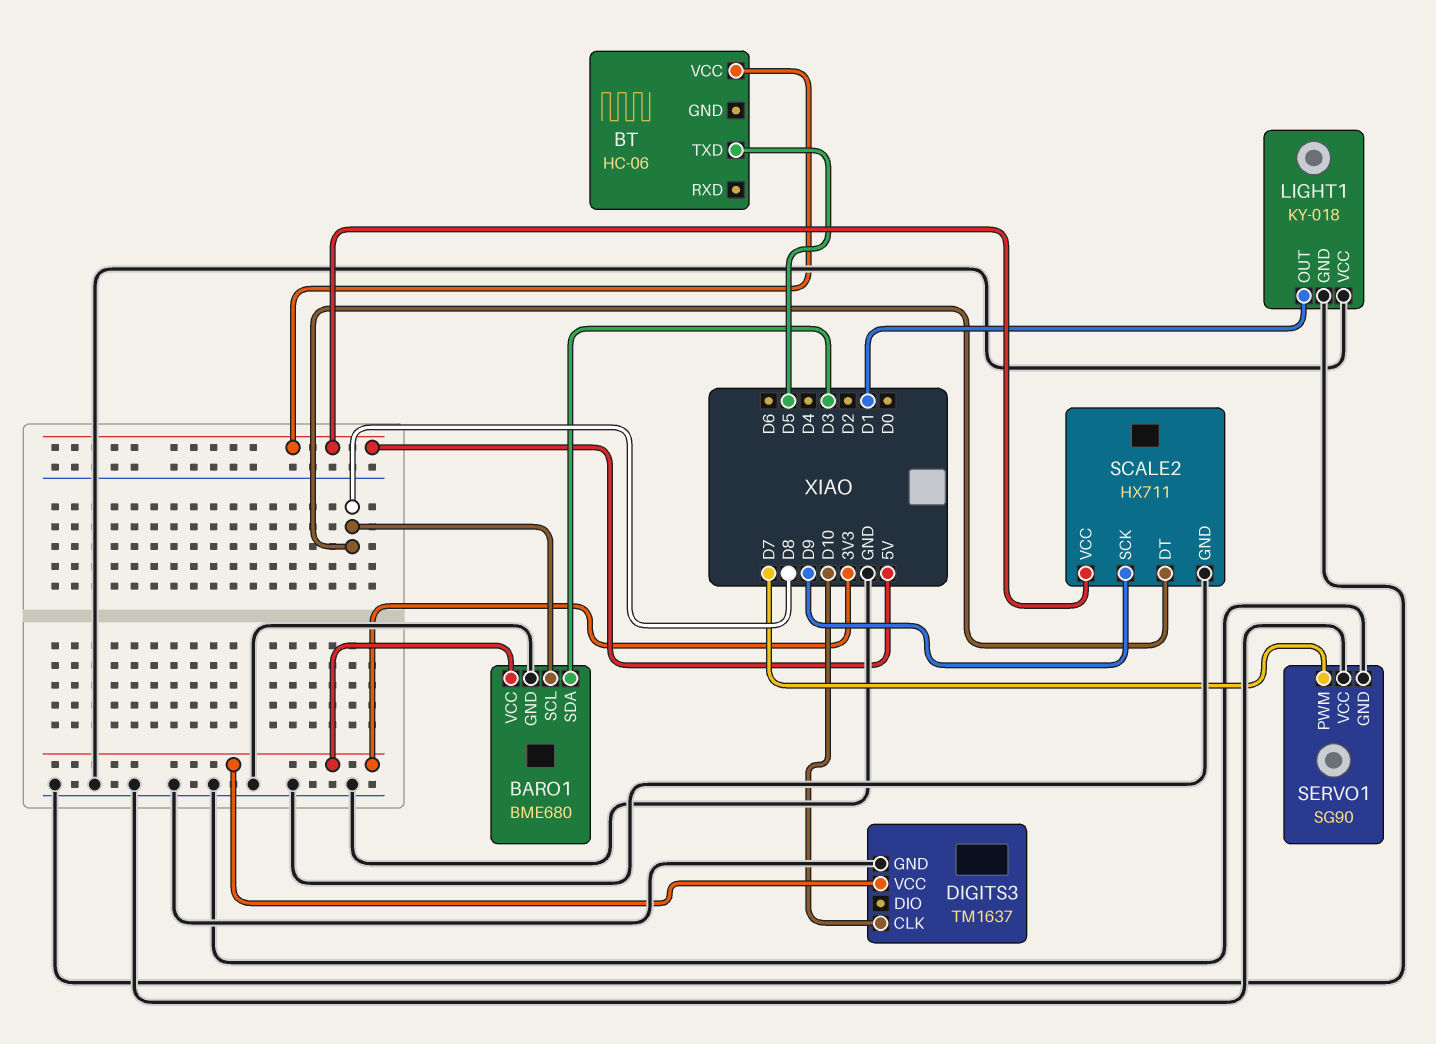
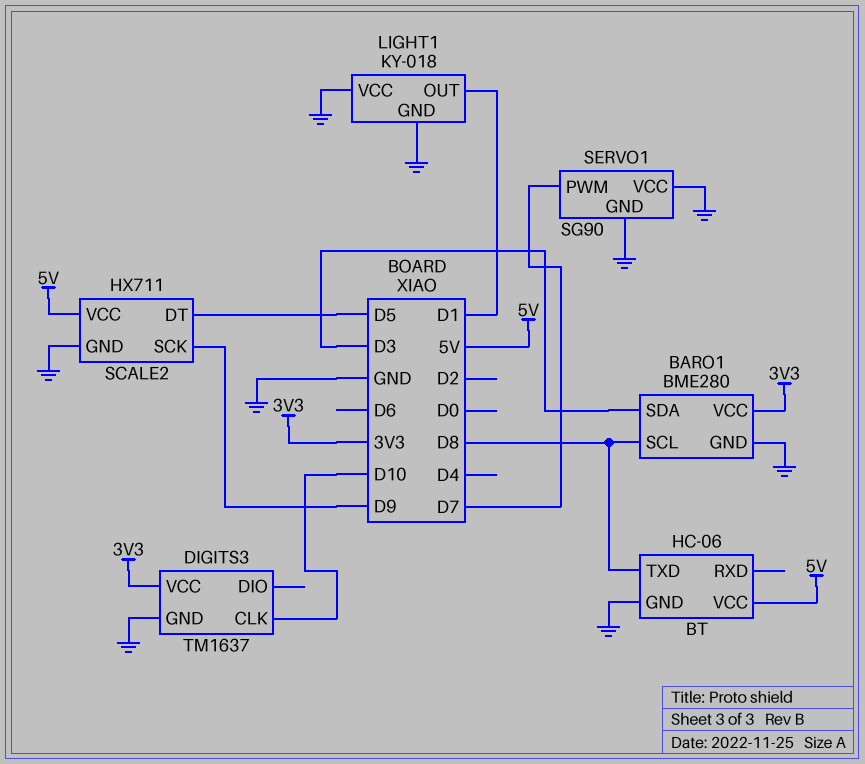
BARO1: BME680 -> BME280
BT pin GND: none -> GND
BT pin TXD: D5 -> D8
SCALE2 pin DT: D8 -> D5

